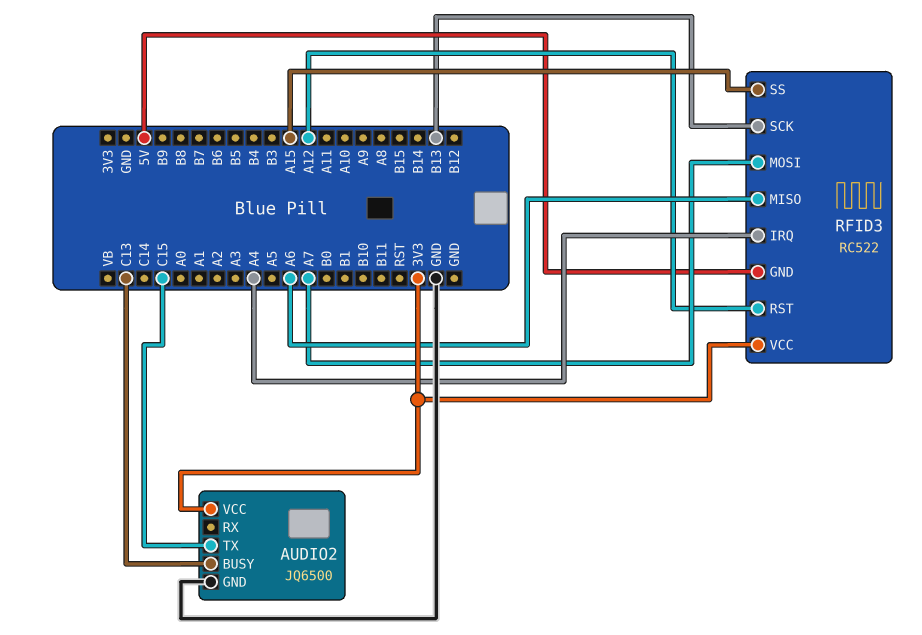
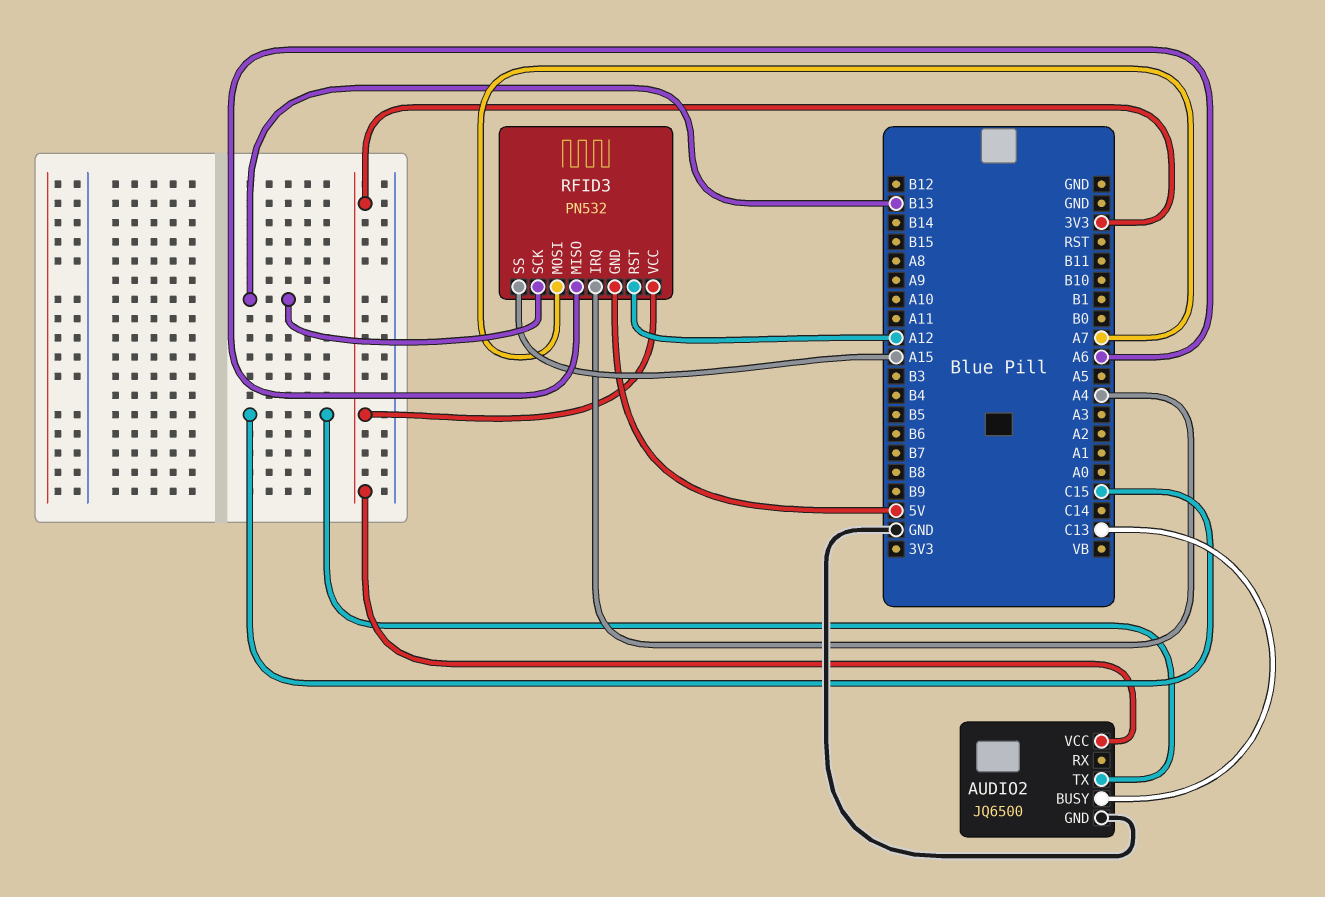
RFID3: RC522 -> PN532

